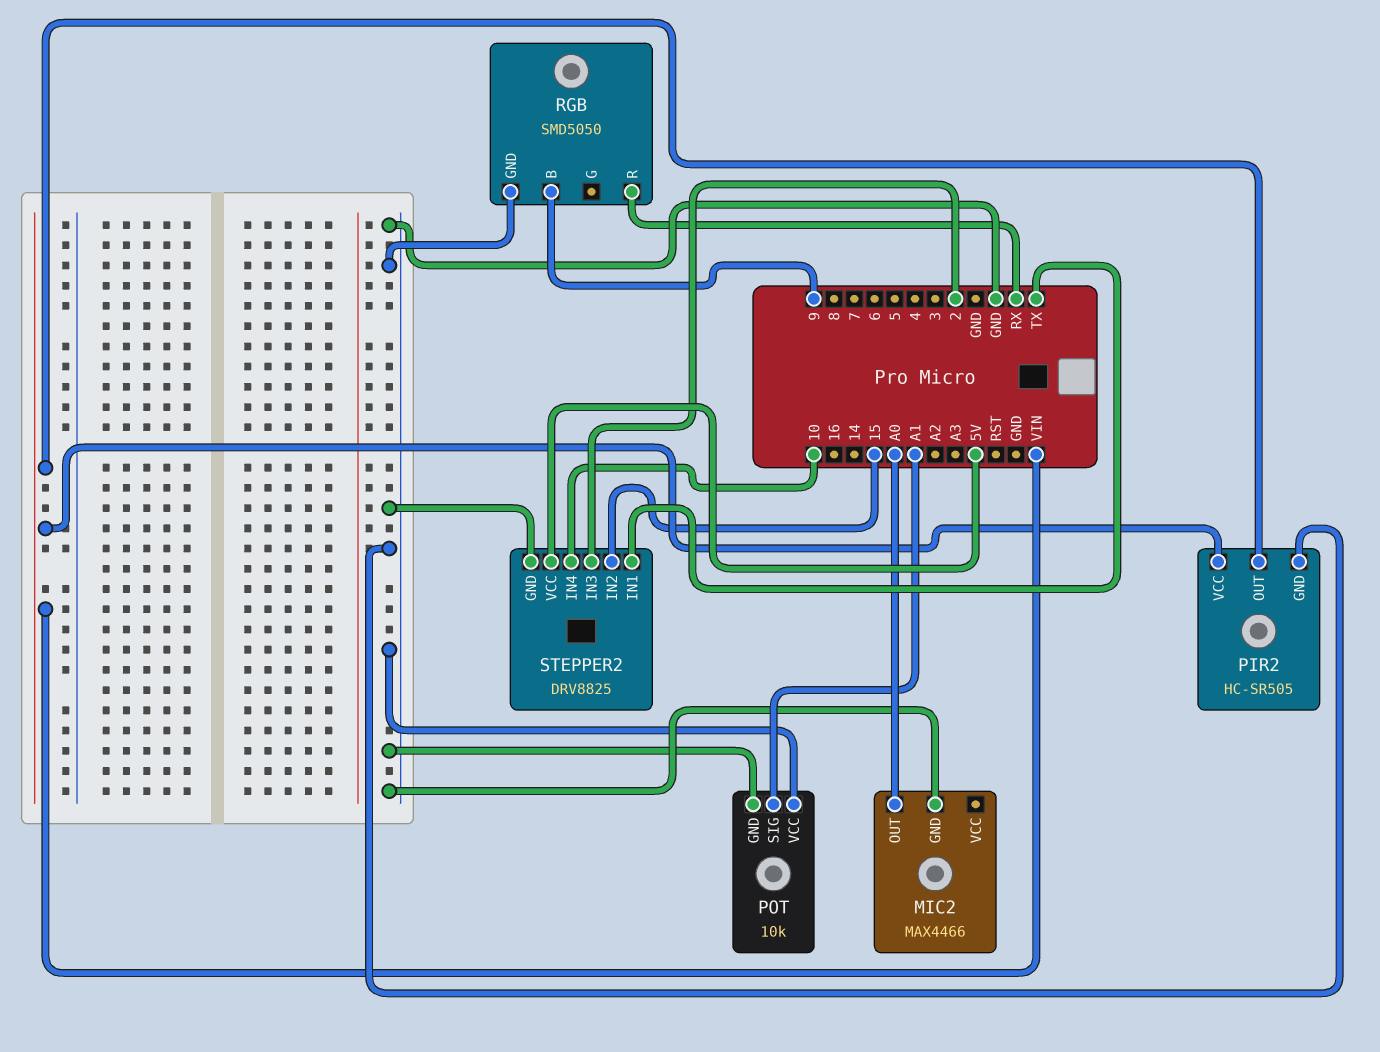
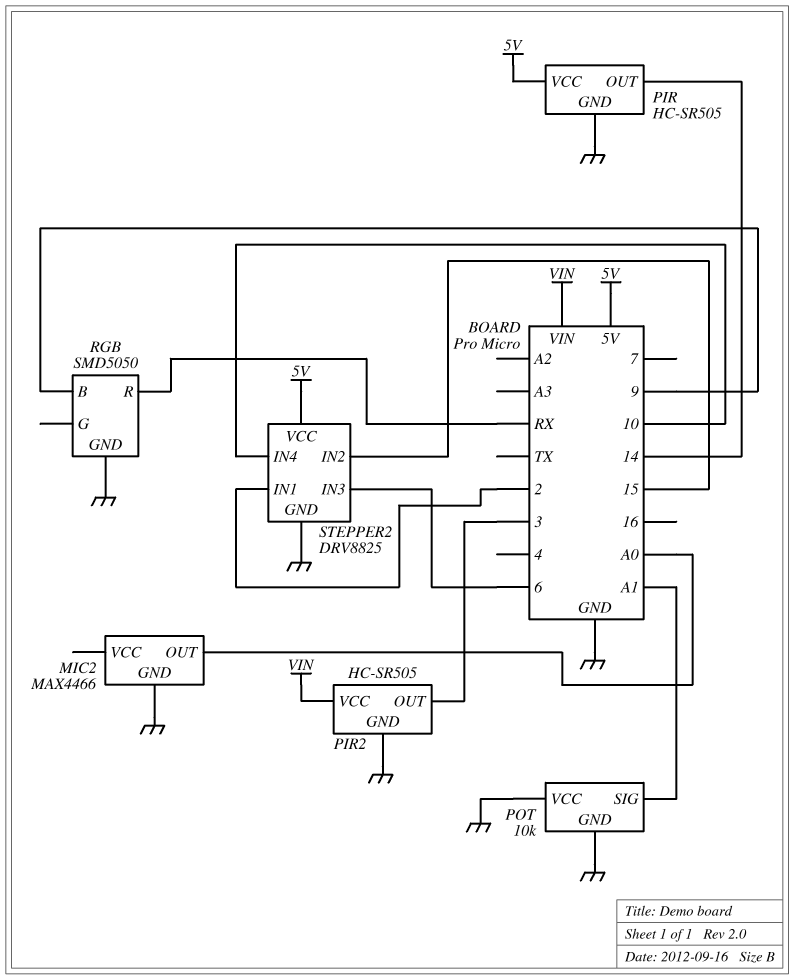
PIR: none -> HC-SR505
PIR pin GND: none -> GND
PIR pin OUT: none -> 14
PIR pin VCC: none -> 5V
PIR2 pin OUT: VIN -> 3
STEPPER2 pin IN1: TX -> 2
STEPPER2 pin IN3: 2 -> 6

